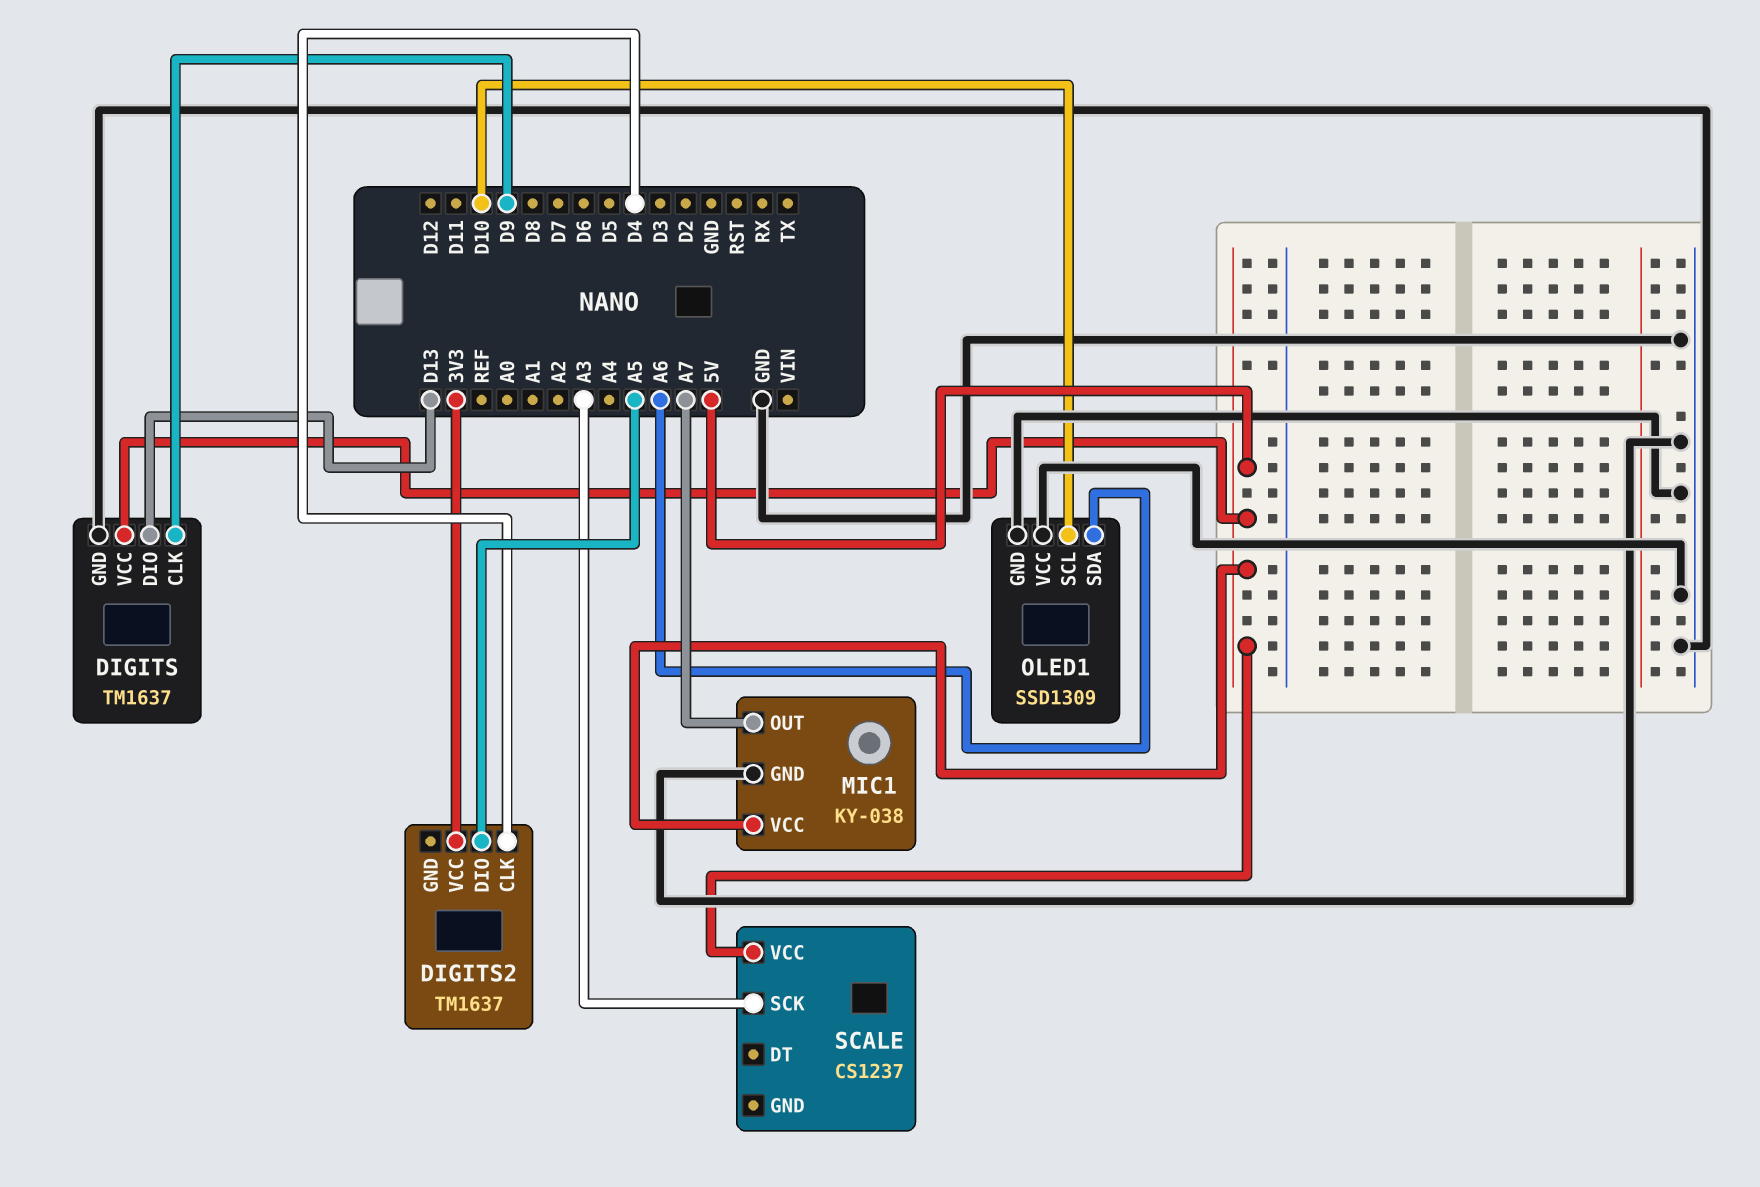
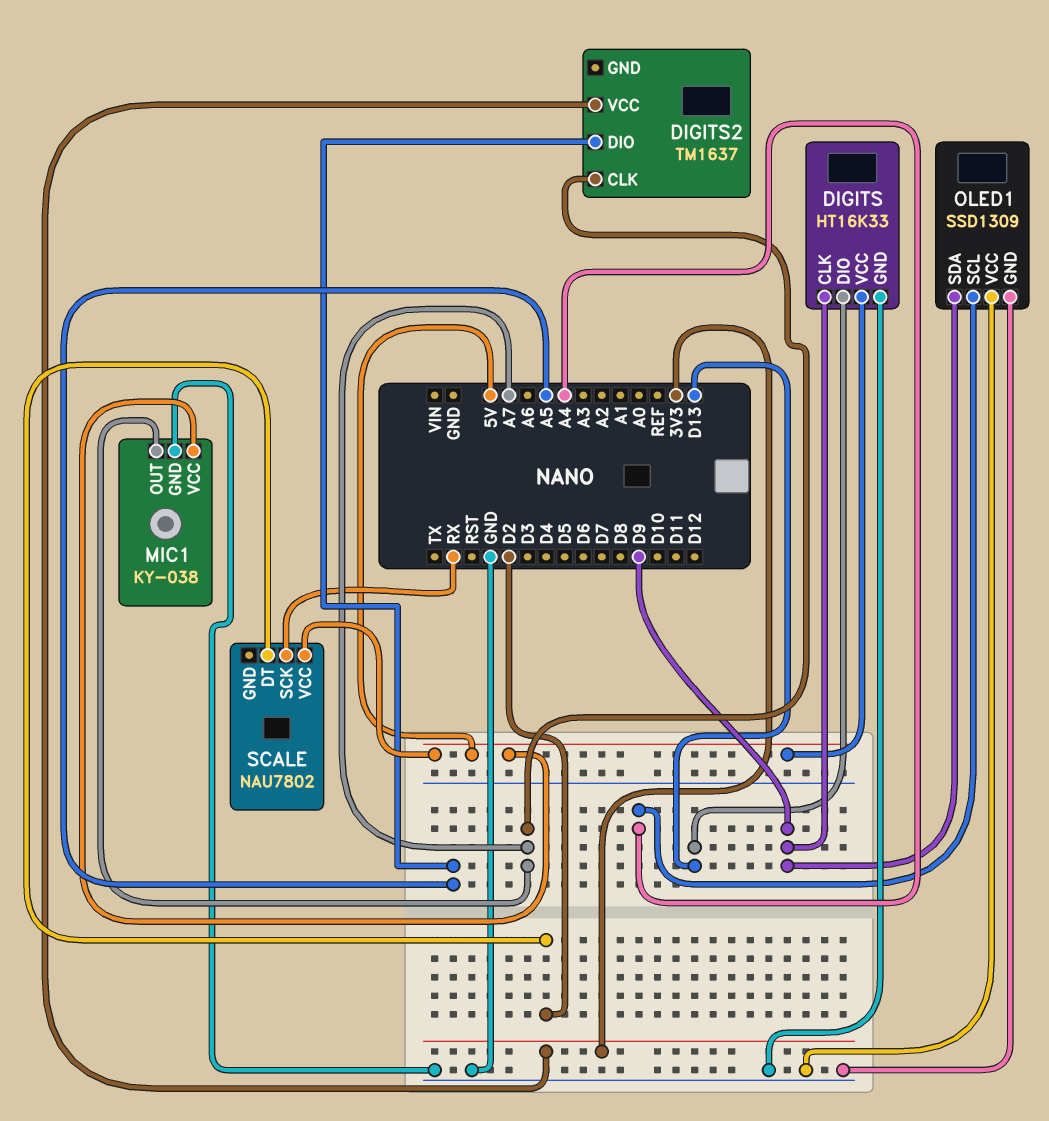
DIGITS: TM1637 -> HT16K33
DIGITS2 pin CLK: D4 -> A7
OLED1 pin SCL: D10 -> A4
OLED1 pin SDA: A6 -> D9
SCALE: CS1237 -> NAU7802
SCALE pin DT: none -> D2
SCALE pin SCK: A3 -> RX

